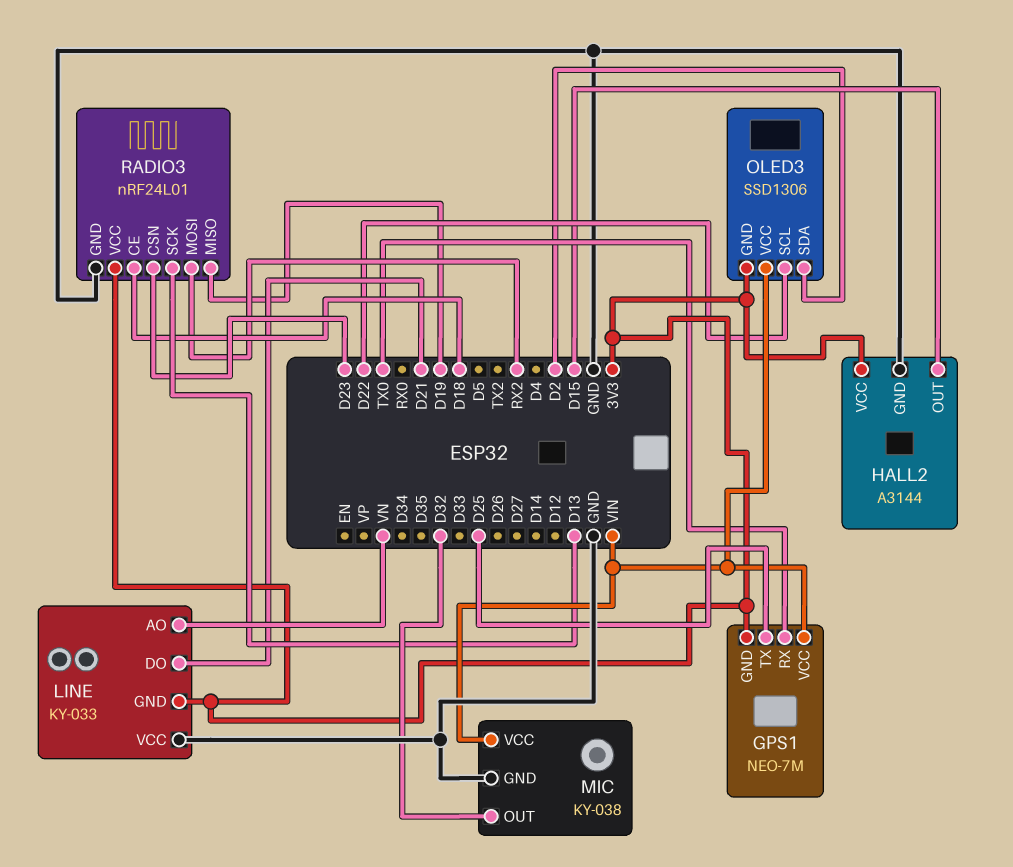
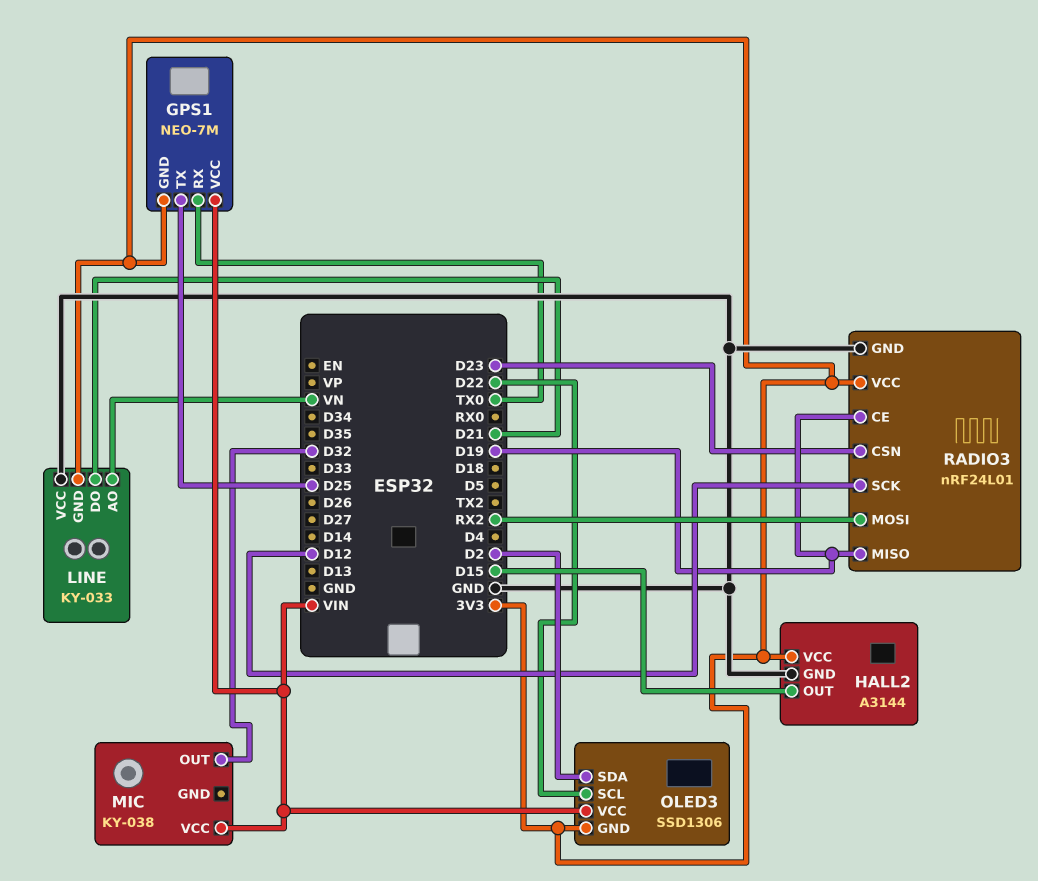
MIC pin GND: GND -> none
RADIO3 pin CE: D18 -> D19
RADIO3 pin SCK: D13 -> D12

